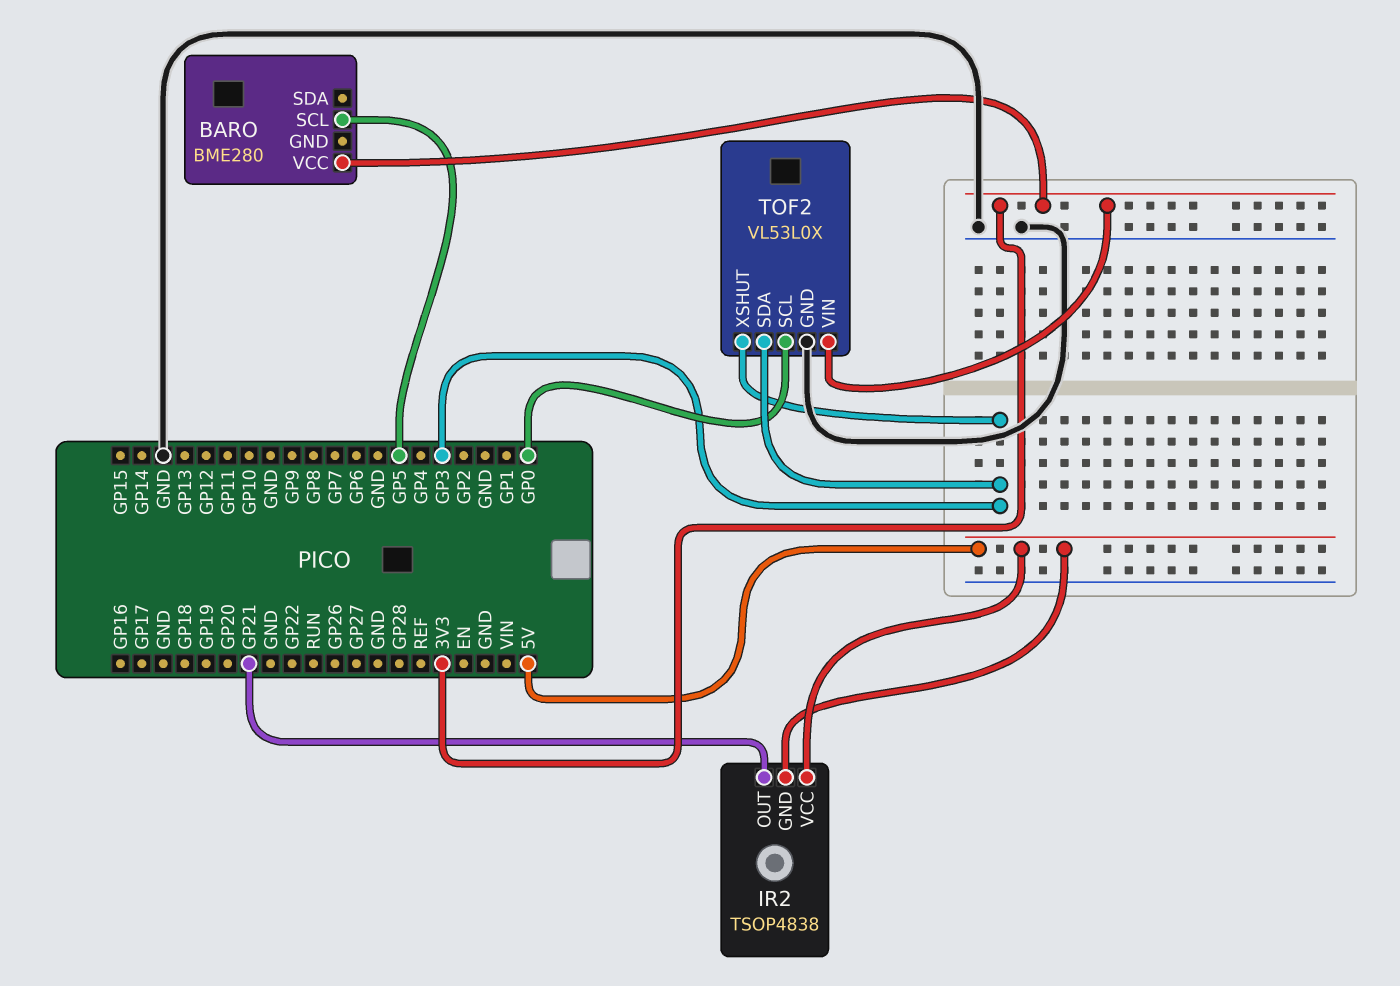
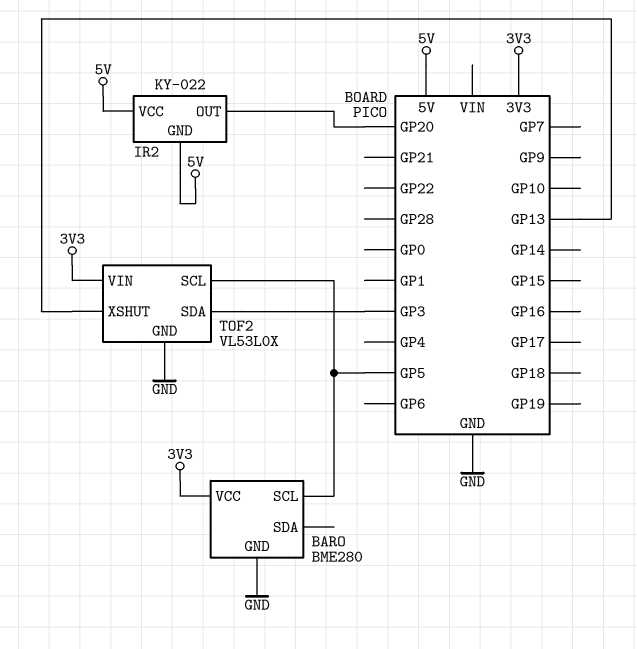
BARO pin GND: none -> GND
IR2: TSOP4838 -> KY-022
IR2 pin OUT: GP21 -> GP20
TOF2 pin SCL: GP0 -> GP5
TOF2 pin XSHUT: GP3 -> GP13

